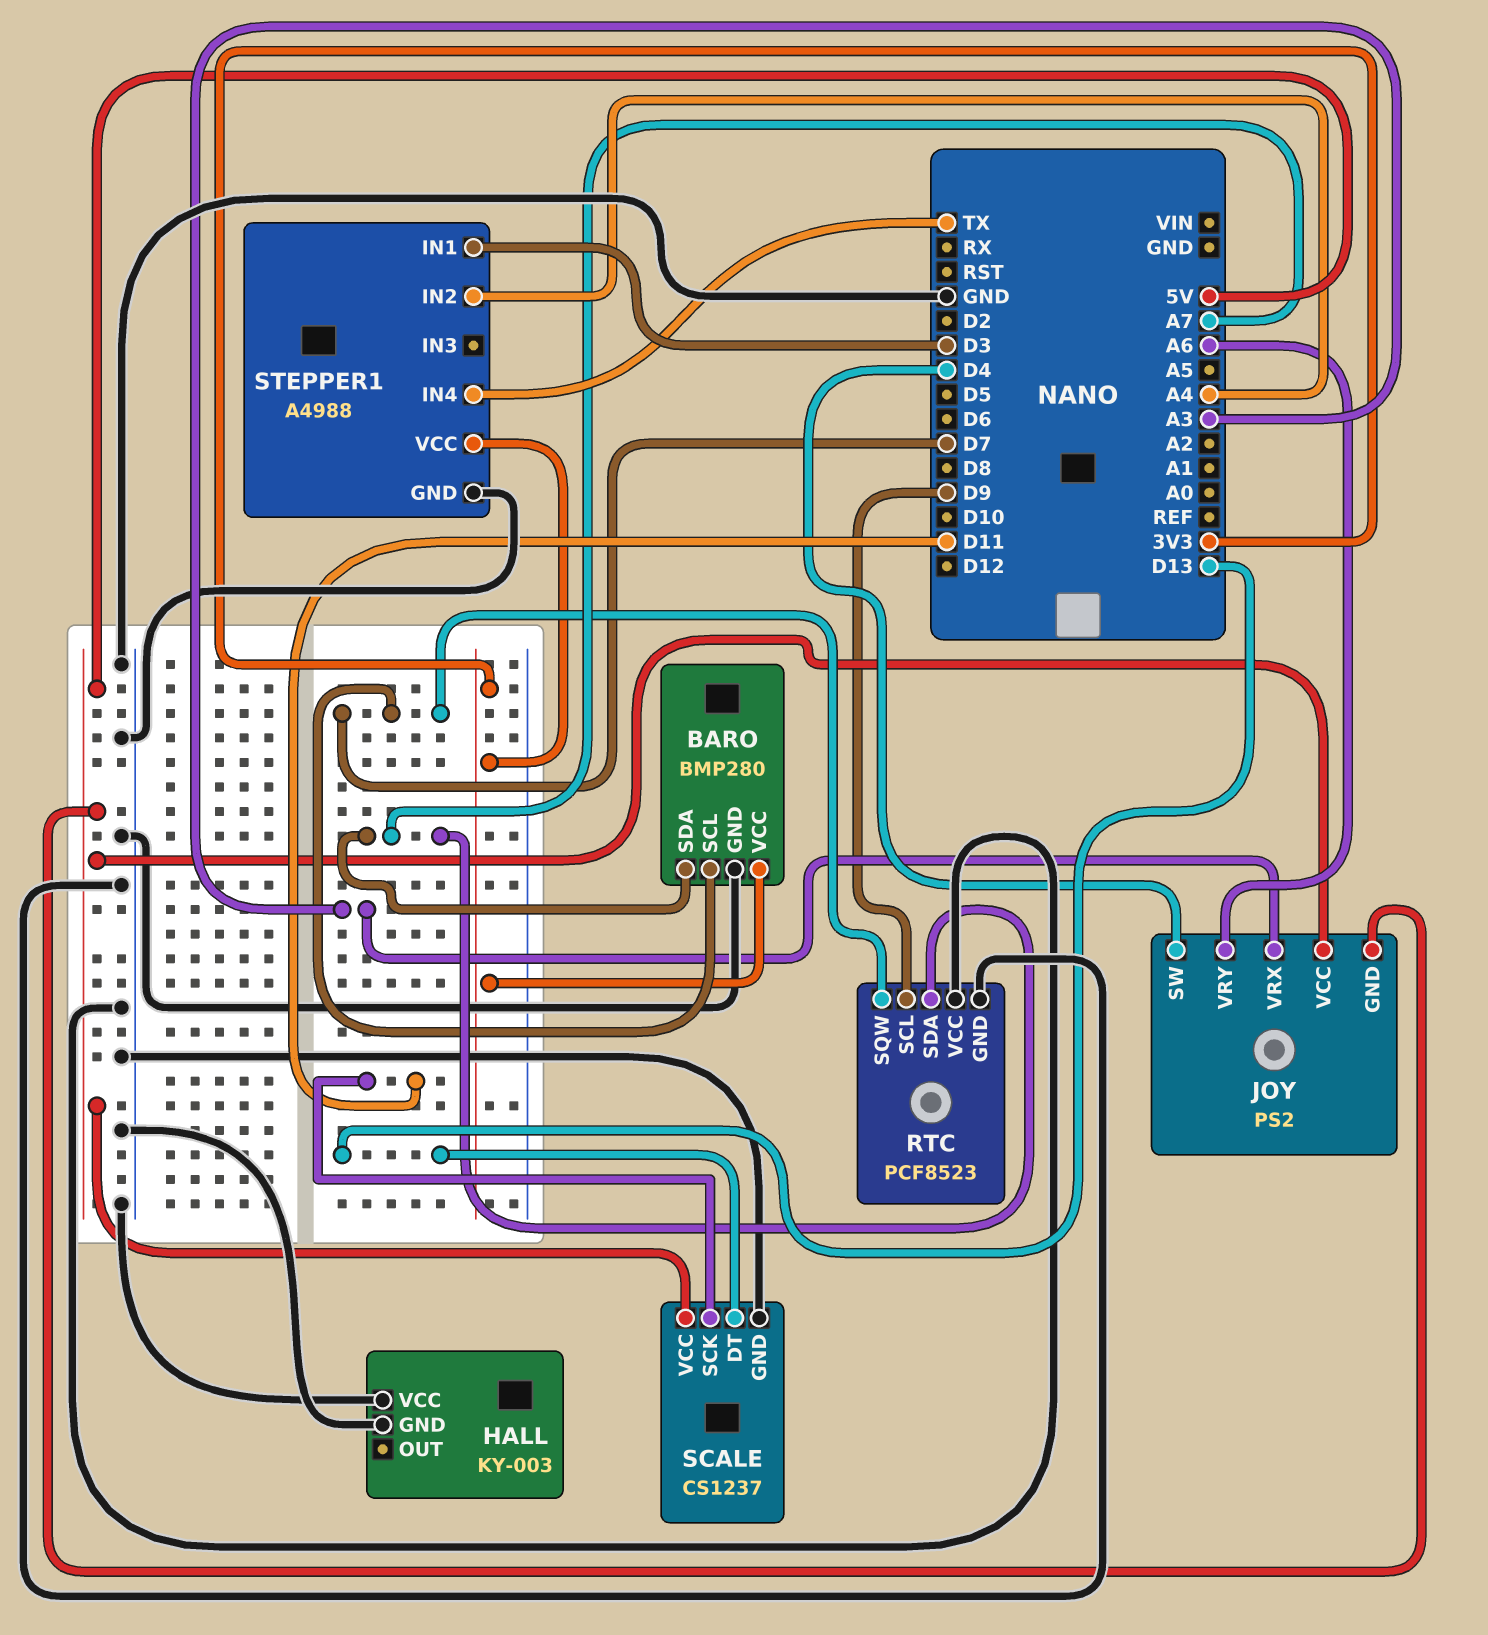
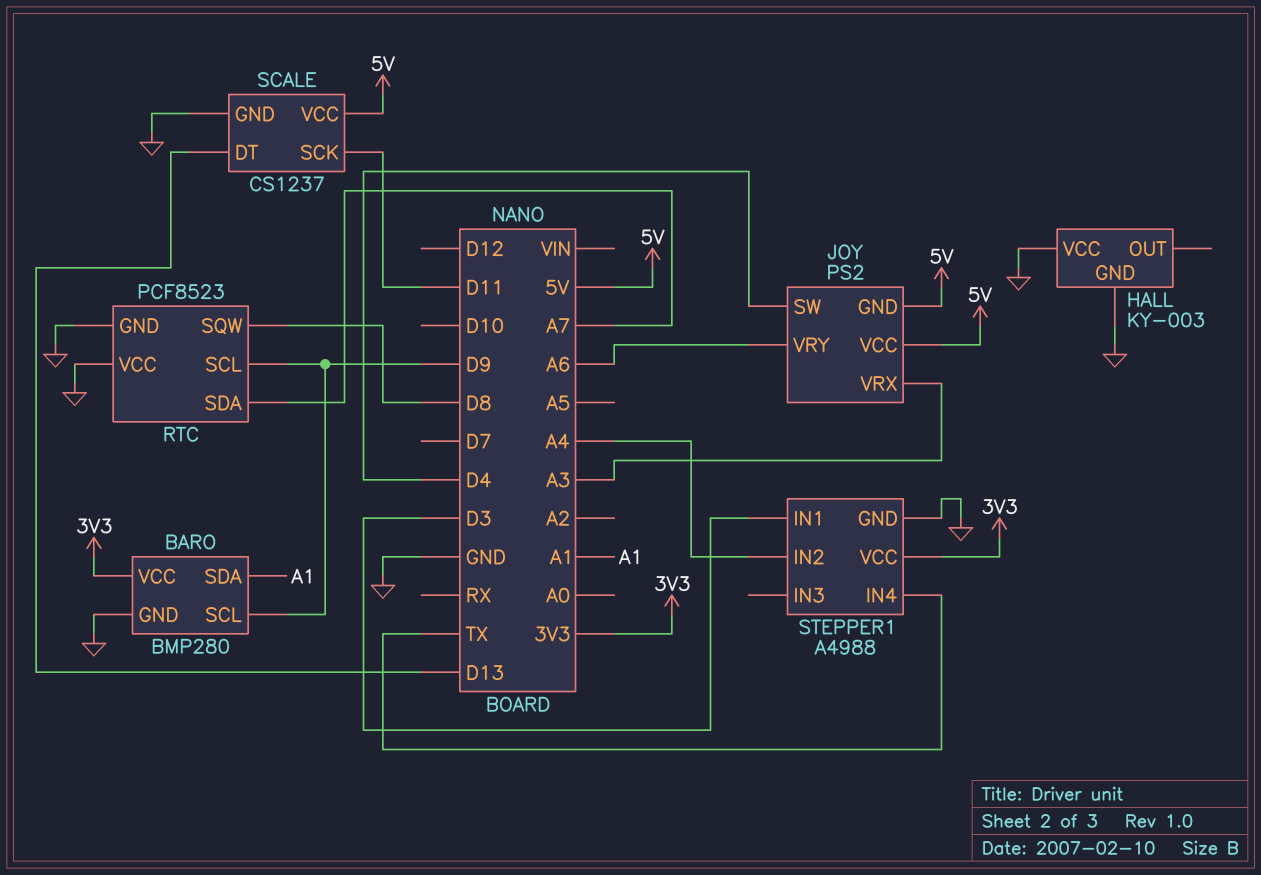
BARO pin SCL: D7 -> D9
BARO pin SDA: A7 -> A1
RTC pin SQW: D7 -> D8

